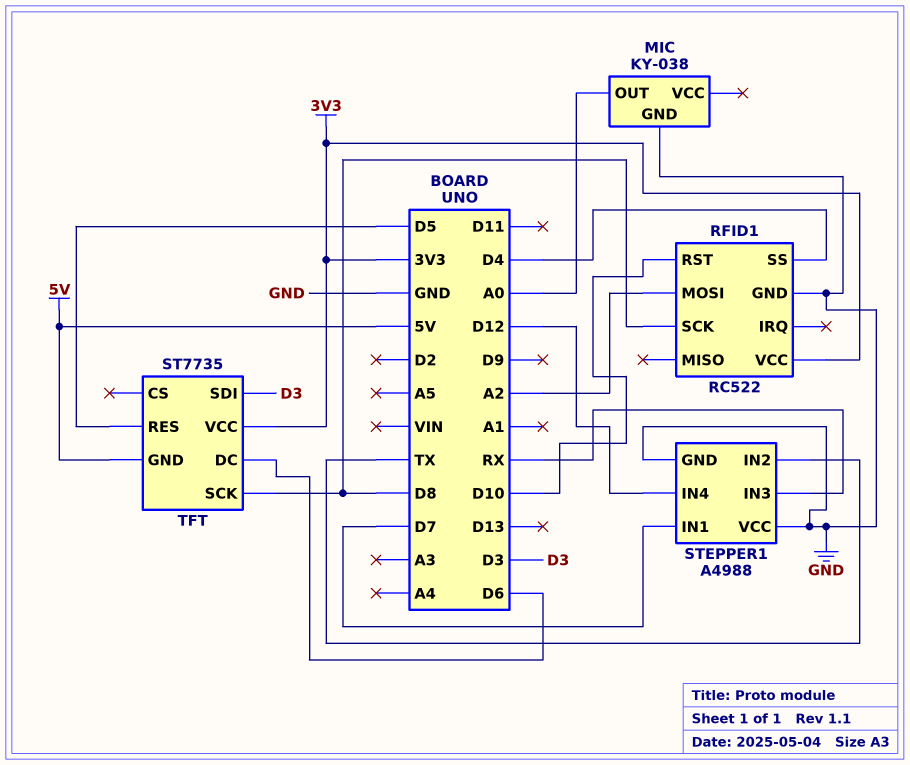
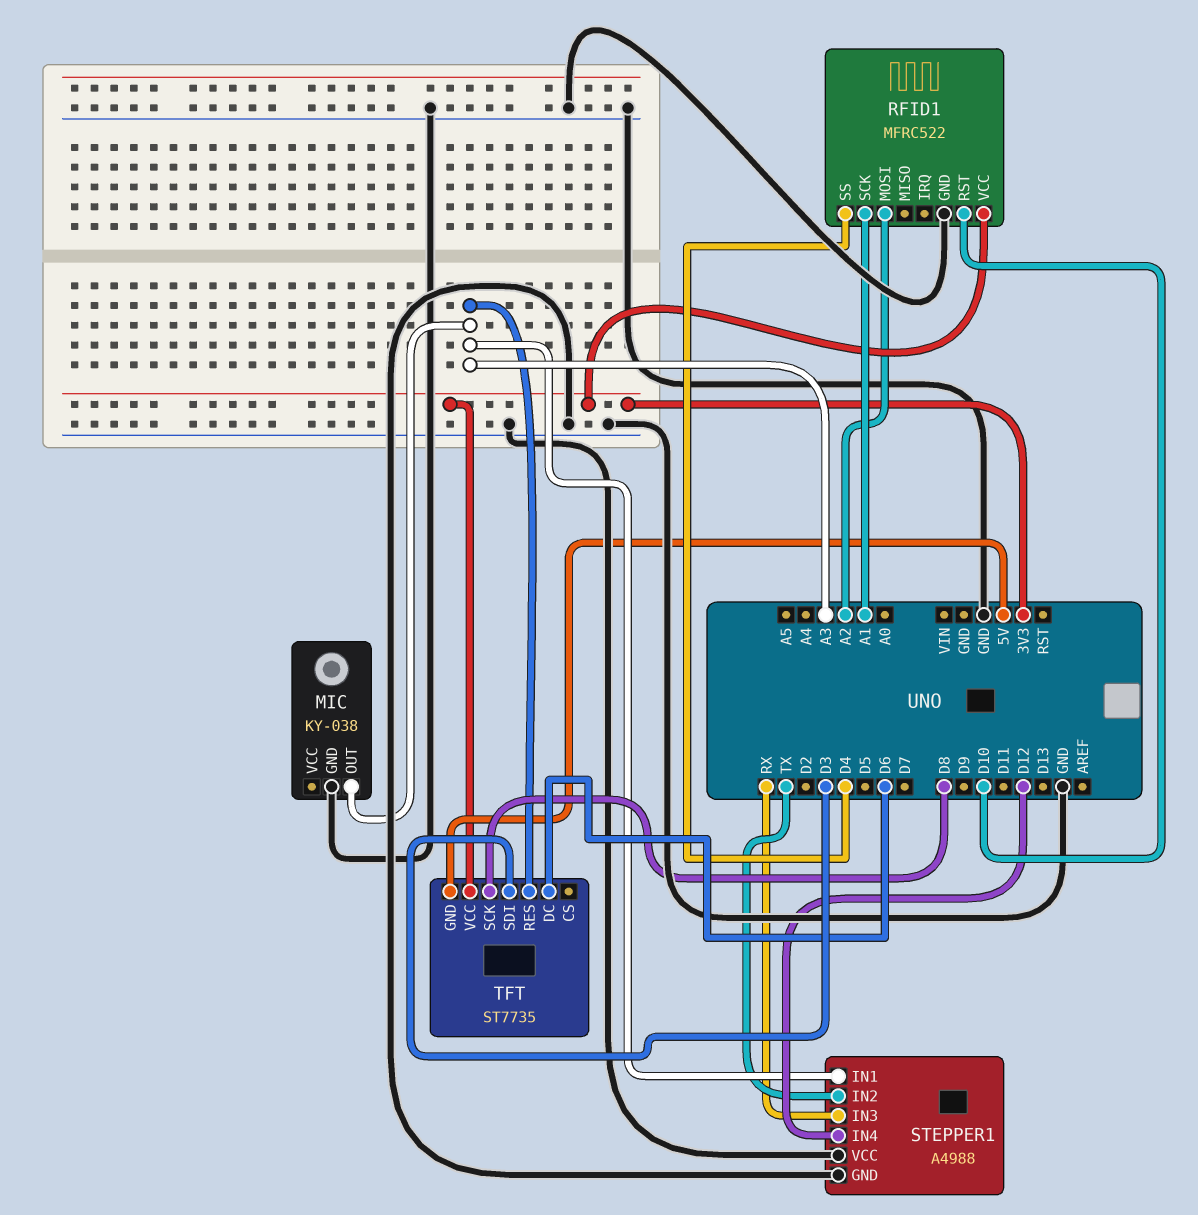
MIC pin OUT: A0 -> A3
RFID1: RC522 -> MFRC522
RFID1 pin SCK: D8 -> A1
STEPPER1 pin IN1: D7 -> A3
TFT pin RES: D5 -> A3

